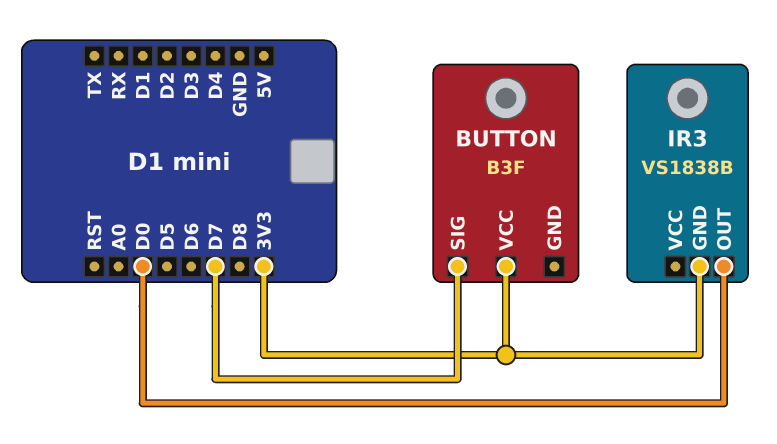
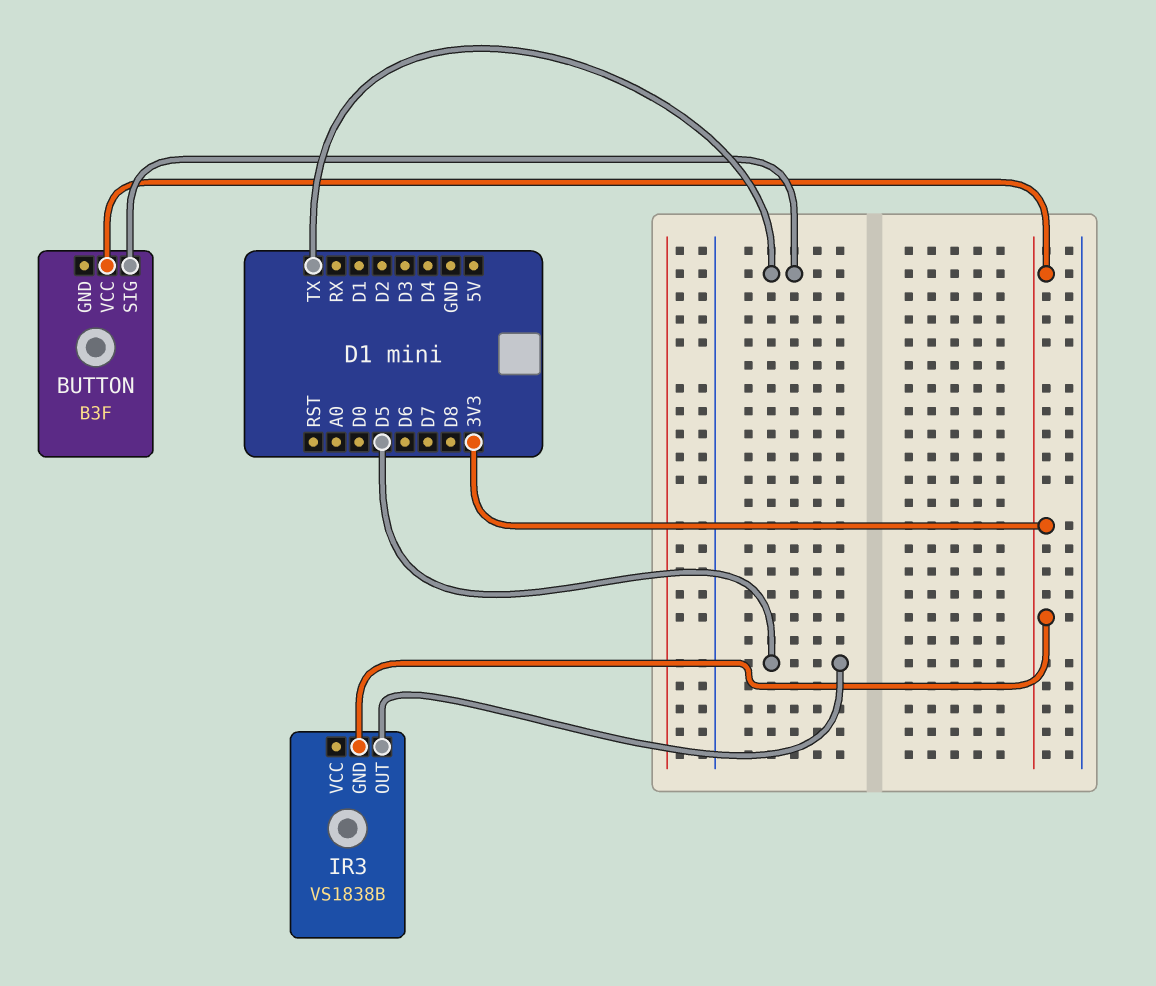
BUTTON pin SIG: D7 -> TX
IR3 pin OUT: D0 -> D5

